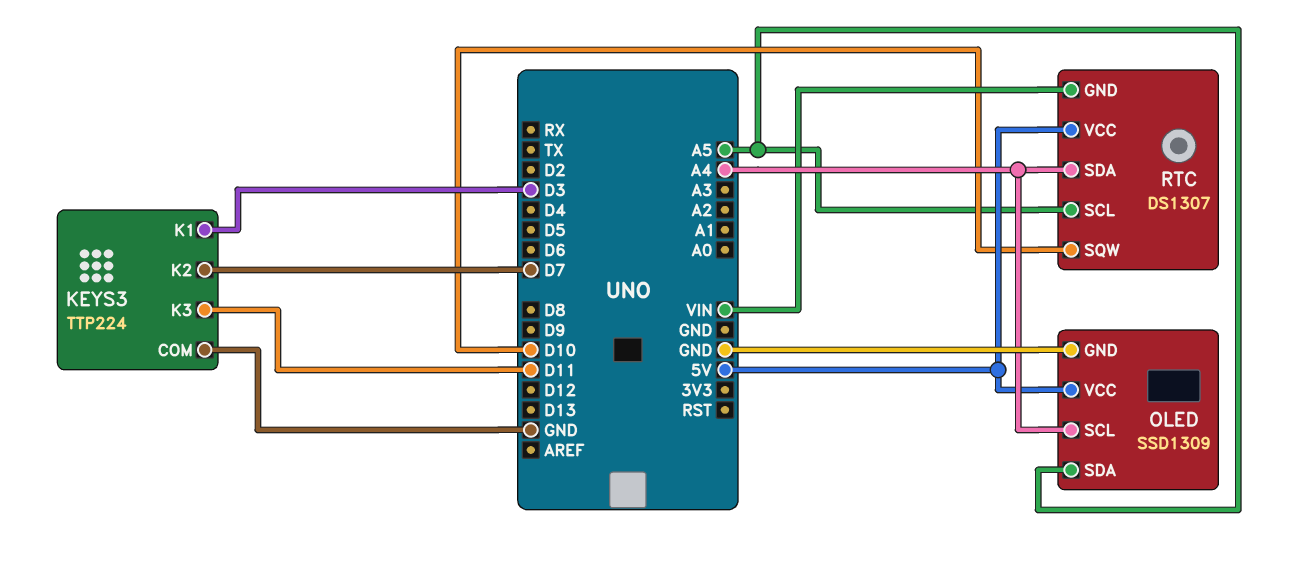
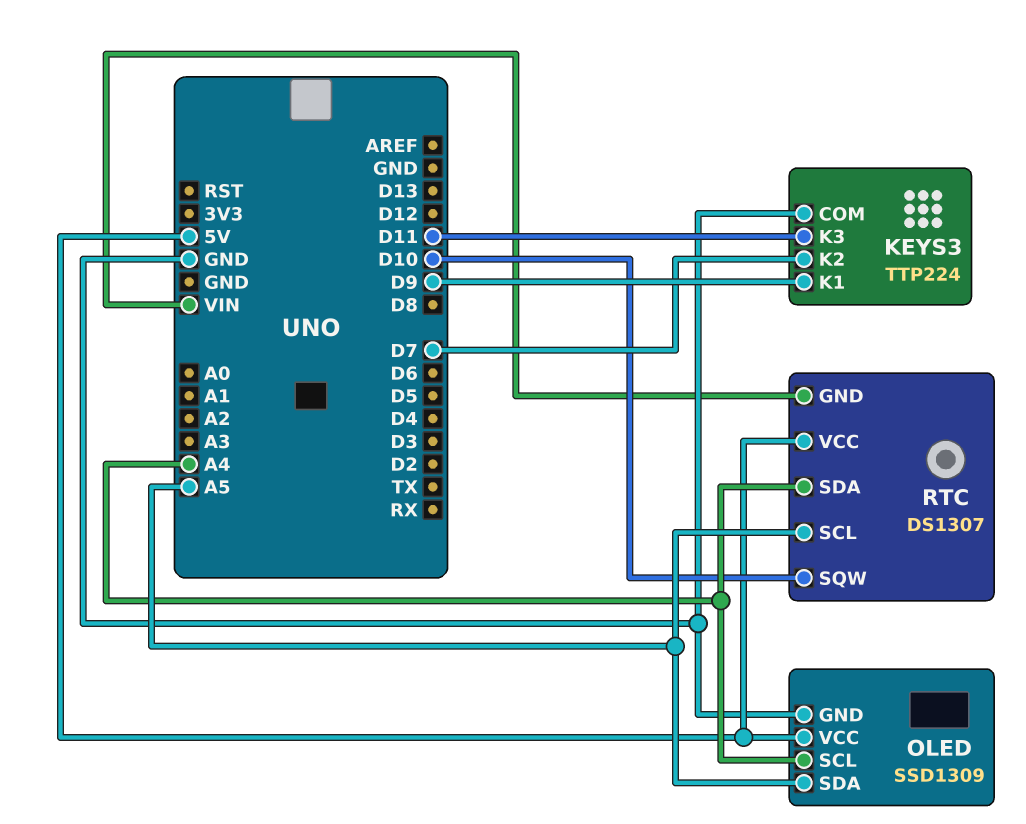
KEYS3 pin K1: D3 -> D9

